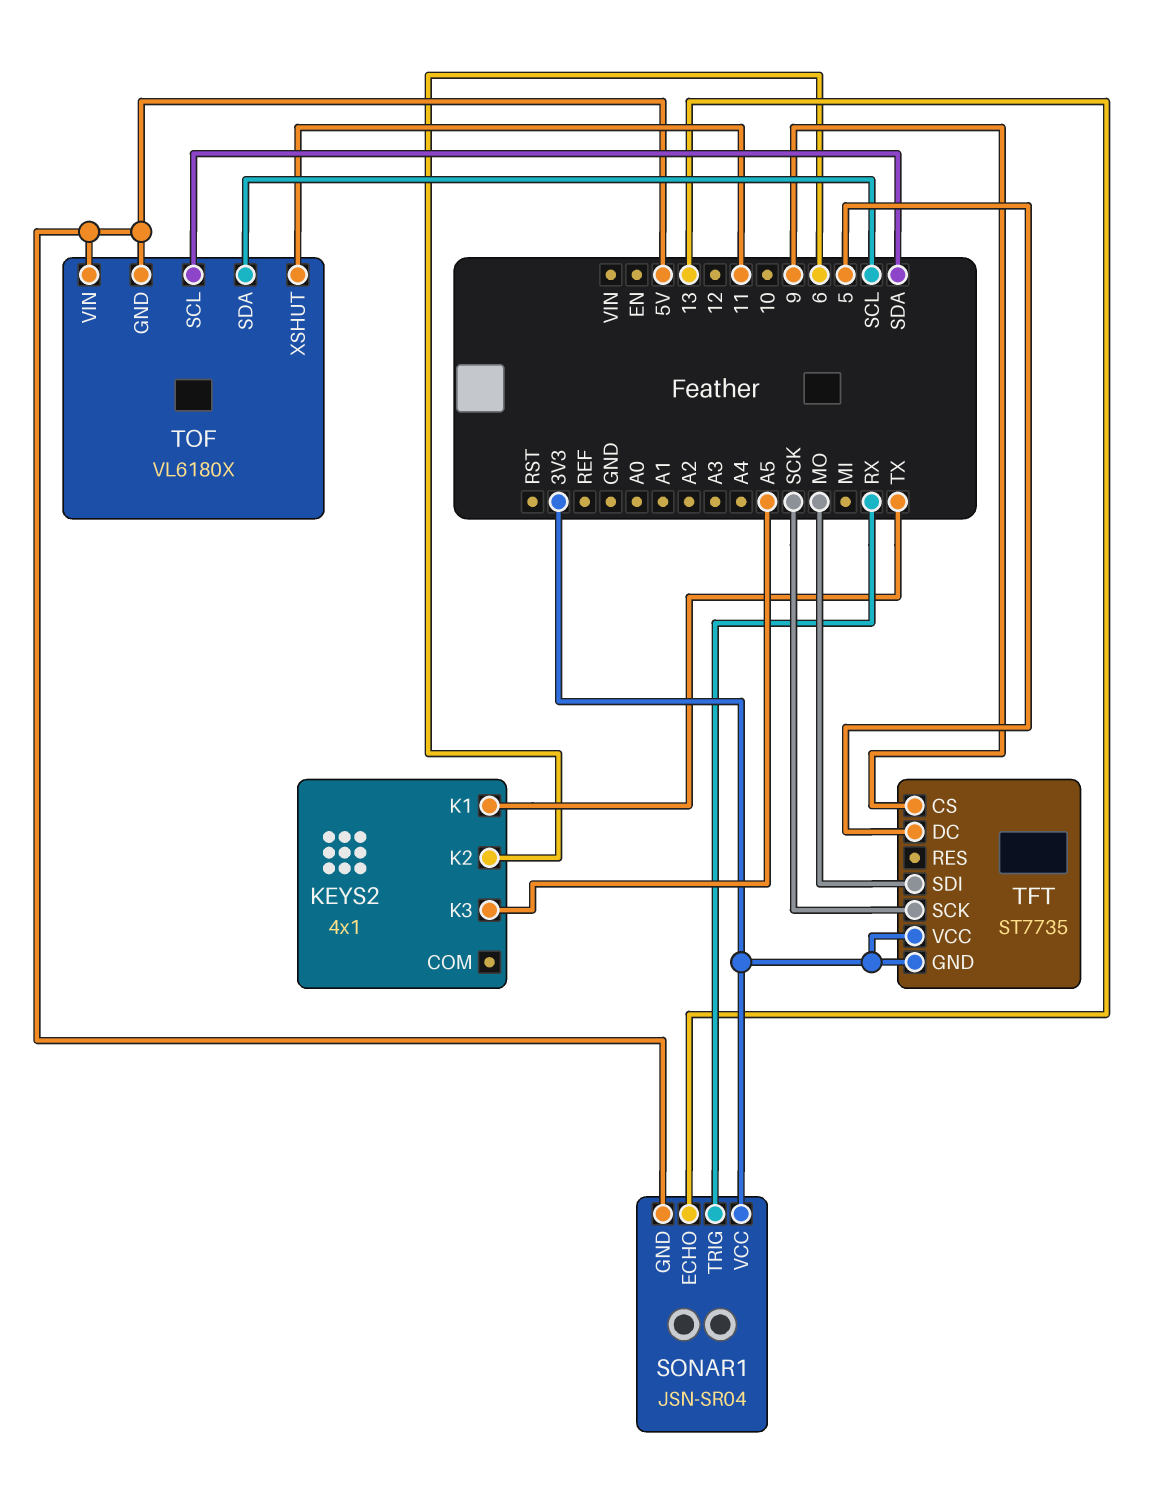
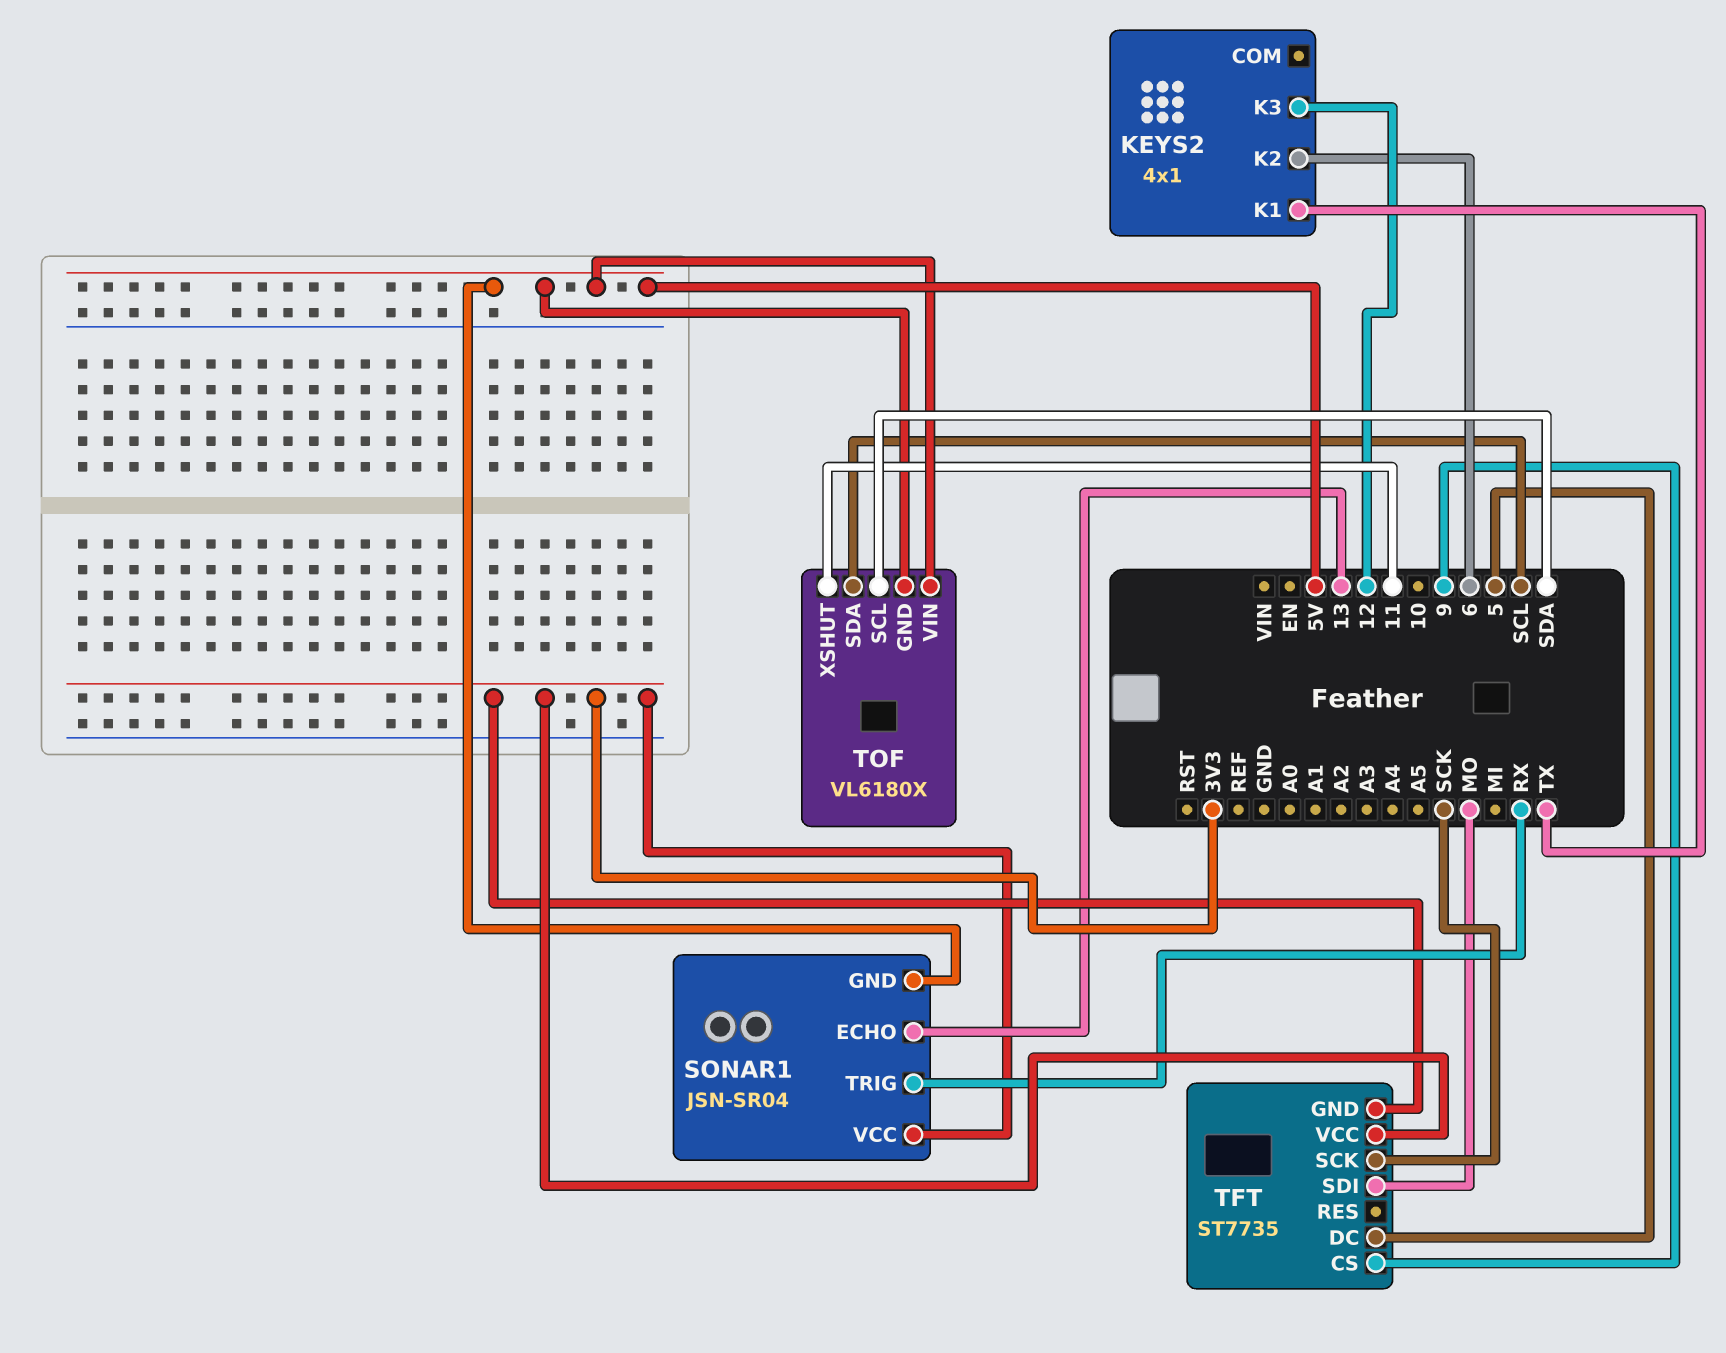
KEYS2 pin K3: A5 -> 12

